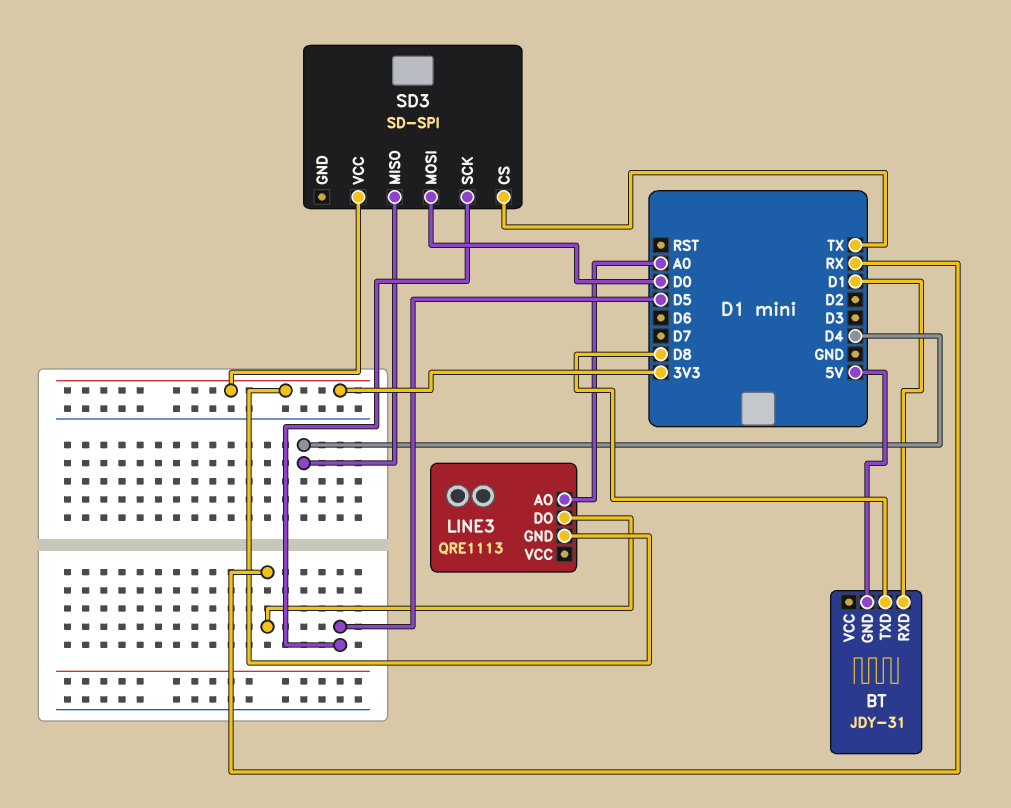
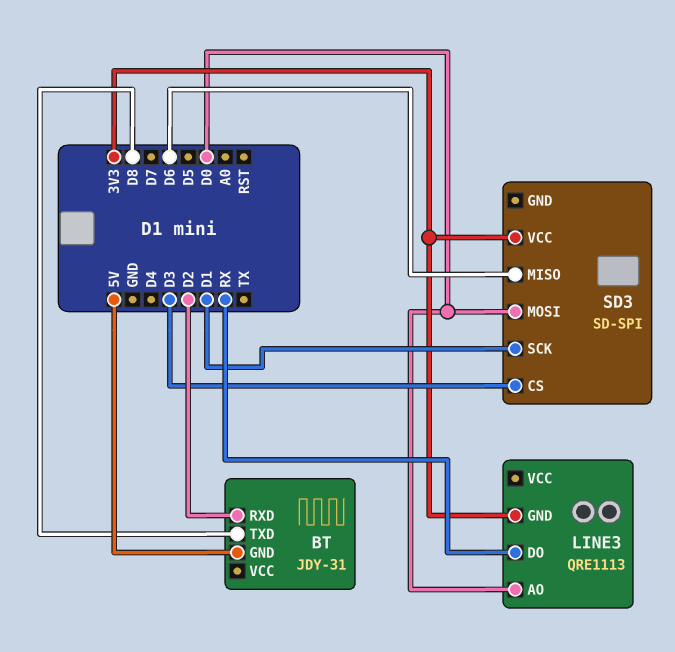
BT pin RXD: D1 -> D2
LINE3 pin AO: A0 -> D0
SD3 pin CS: TX -> D3
SD3 pin MISO: D4 -> D6
SD3 pin SCK: D5 -> D1

